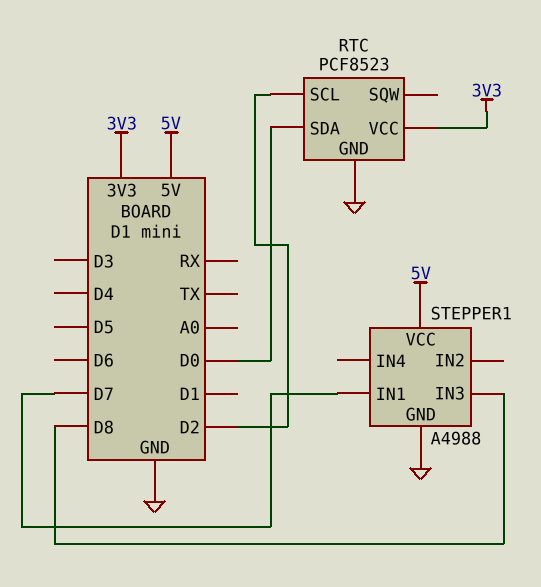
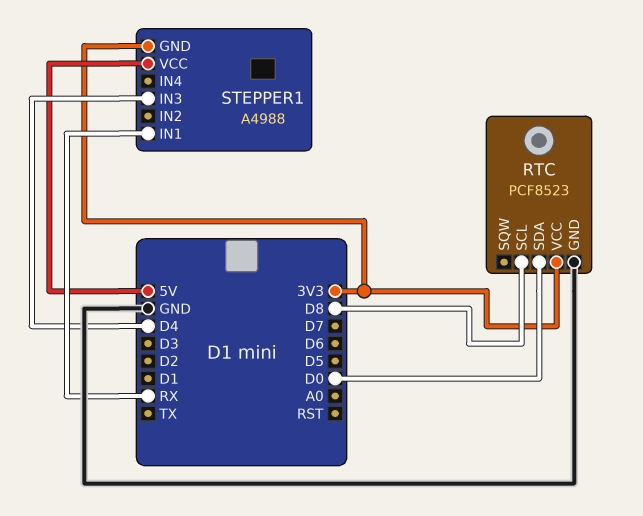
RTC pin SCL: D2 -> D8
STEPPER1 pin GND: GND -> 3V3
STEPPER1 pin IN1: D7 -> RX
STEPPER1 pin IN3: D8 -> D4

